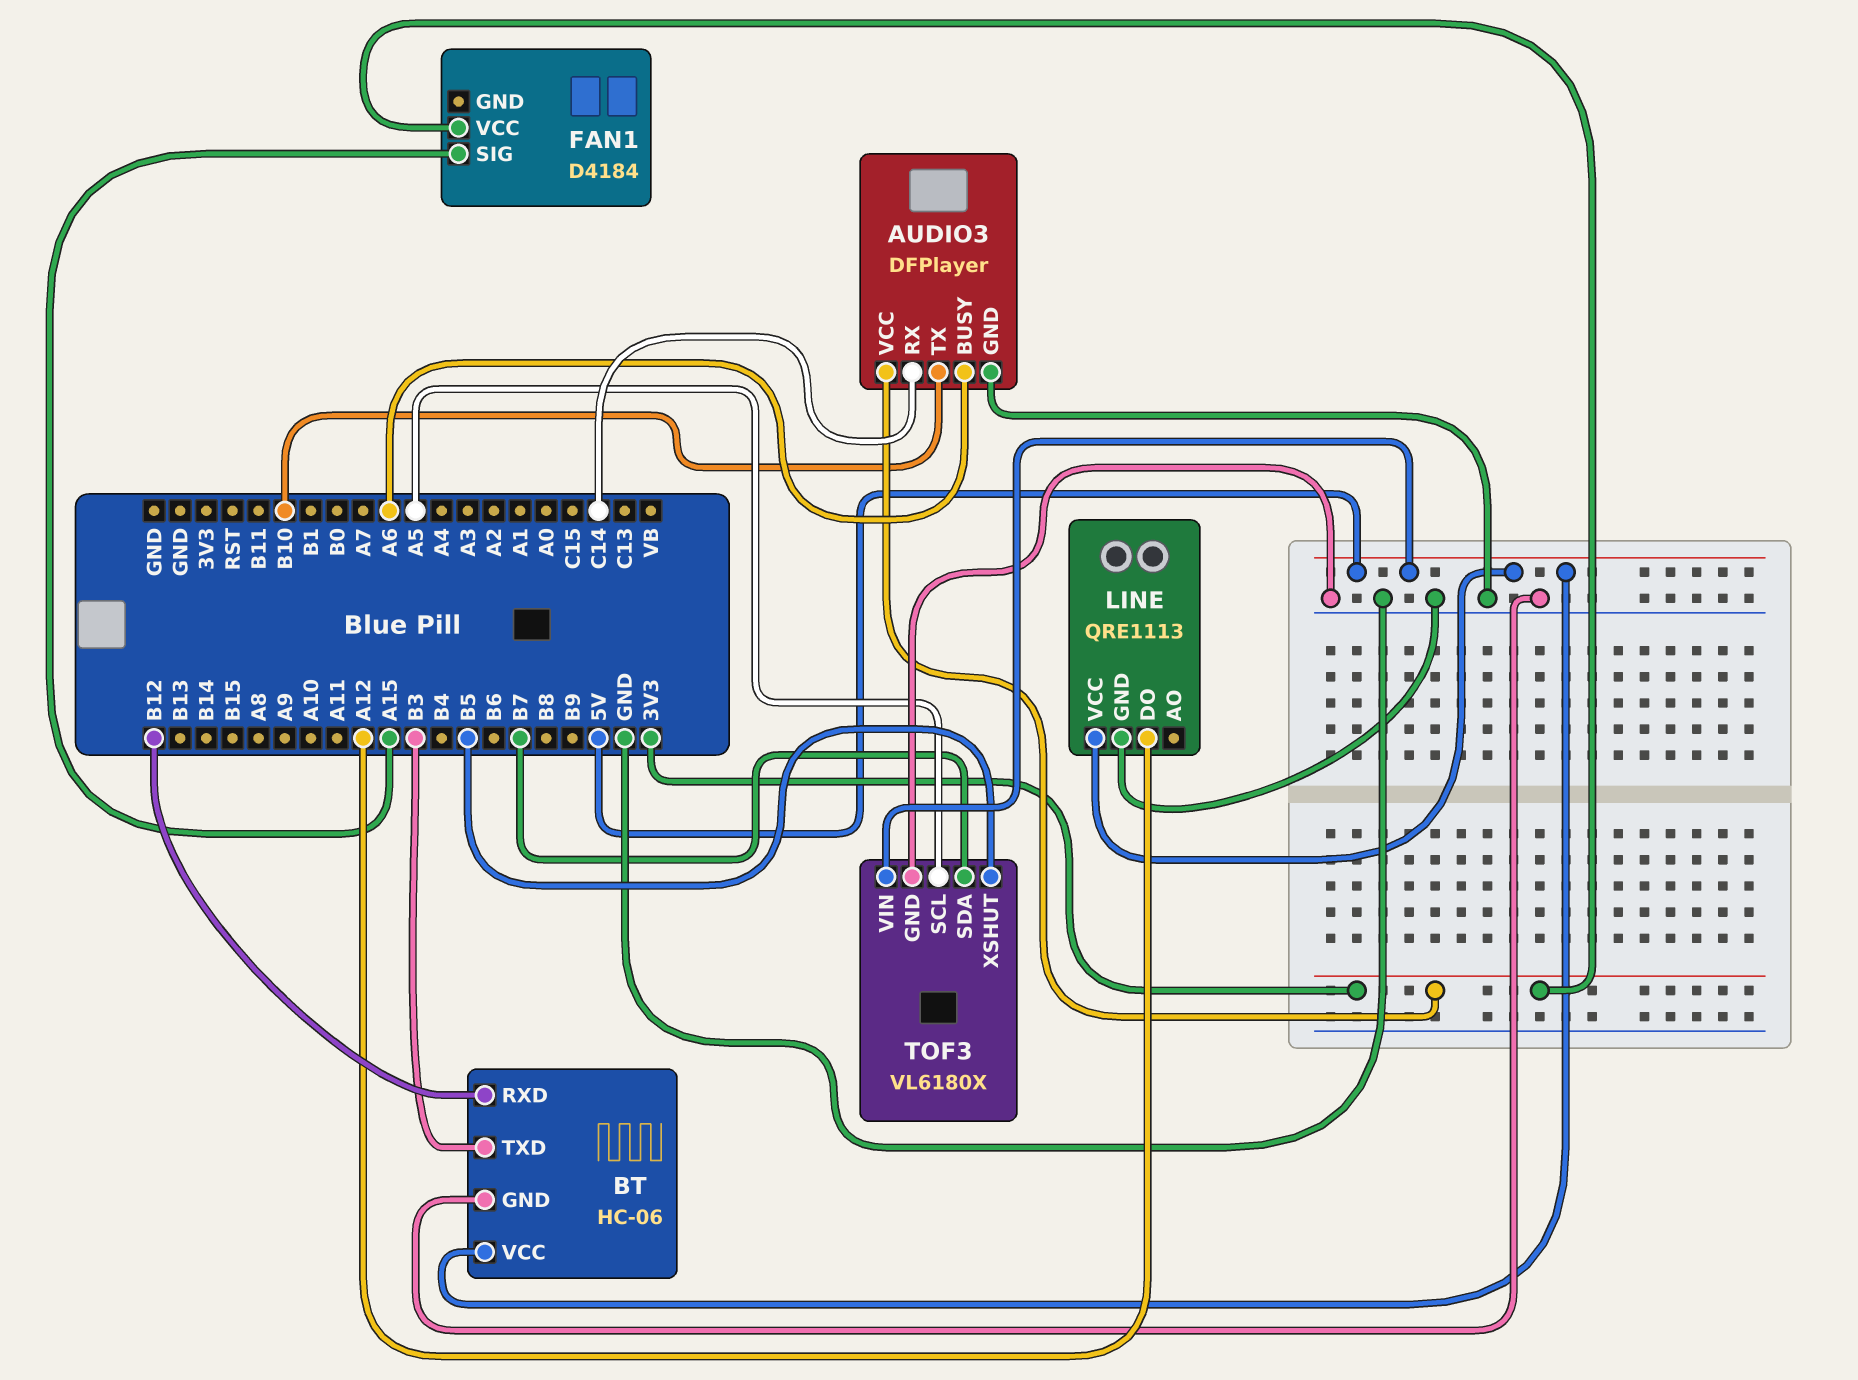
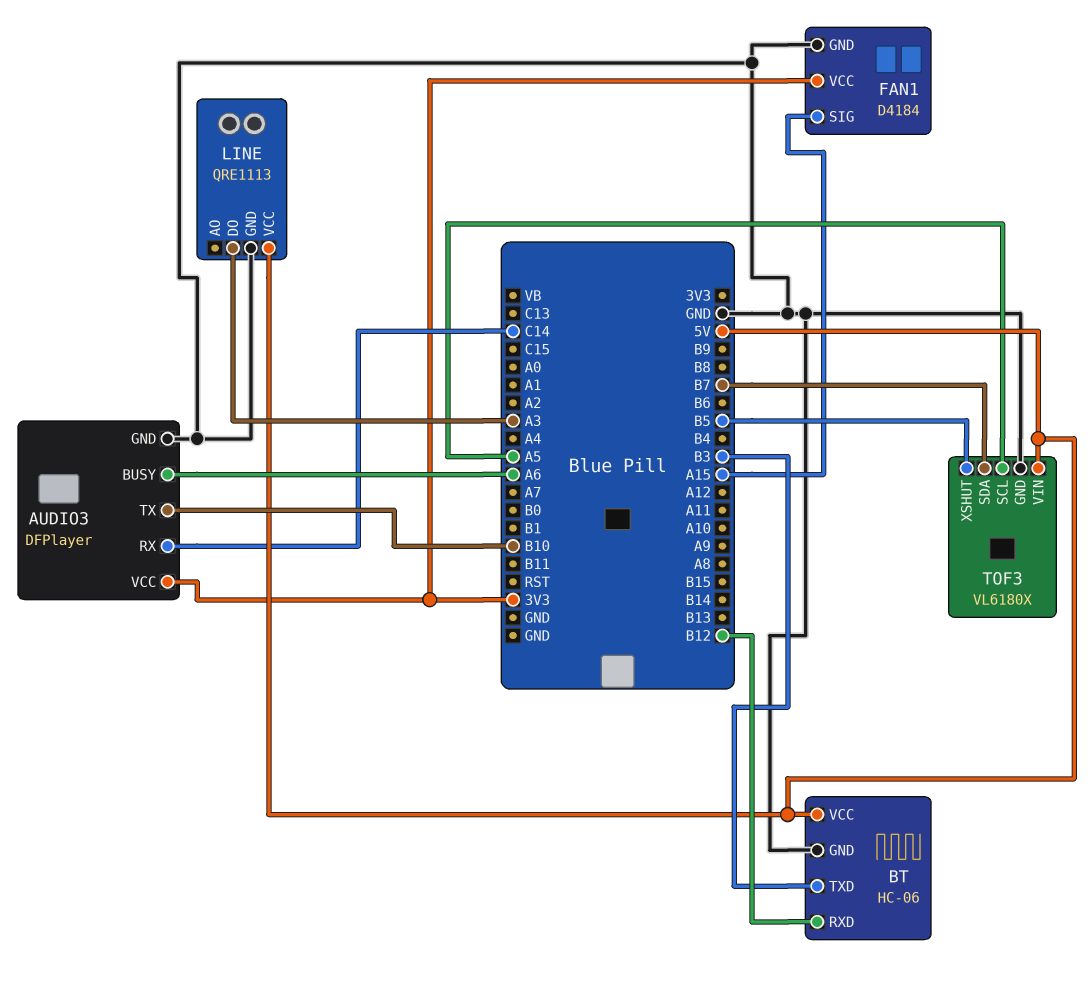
FAN1 pin GND: none -> GND
LINE pin DO: A12 -> A3

